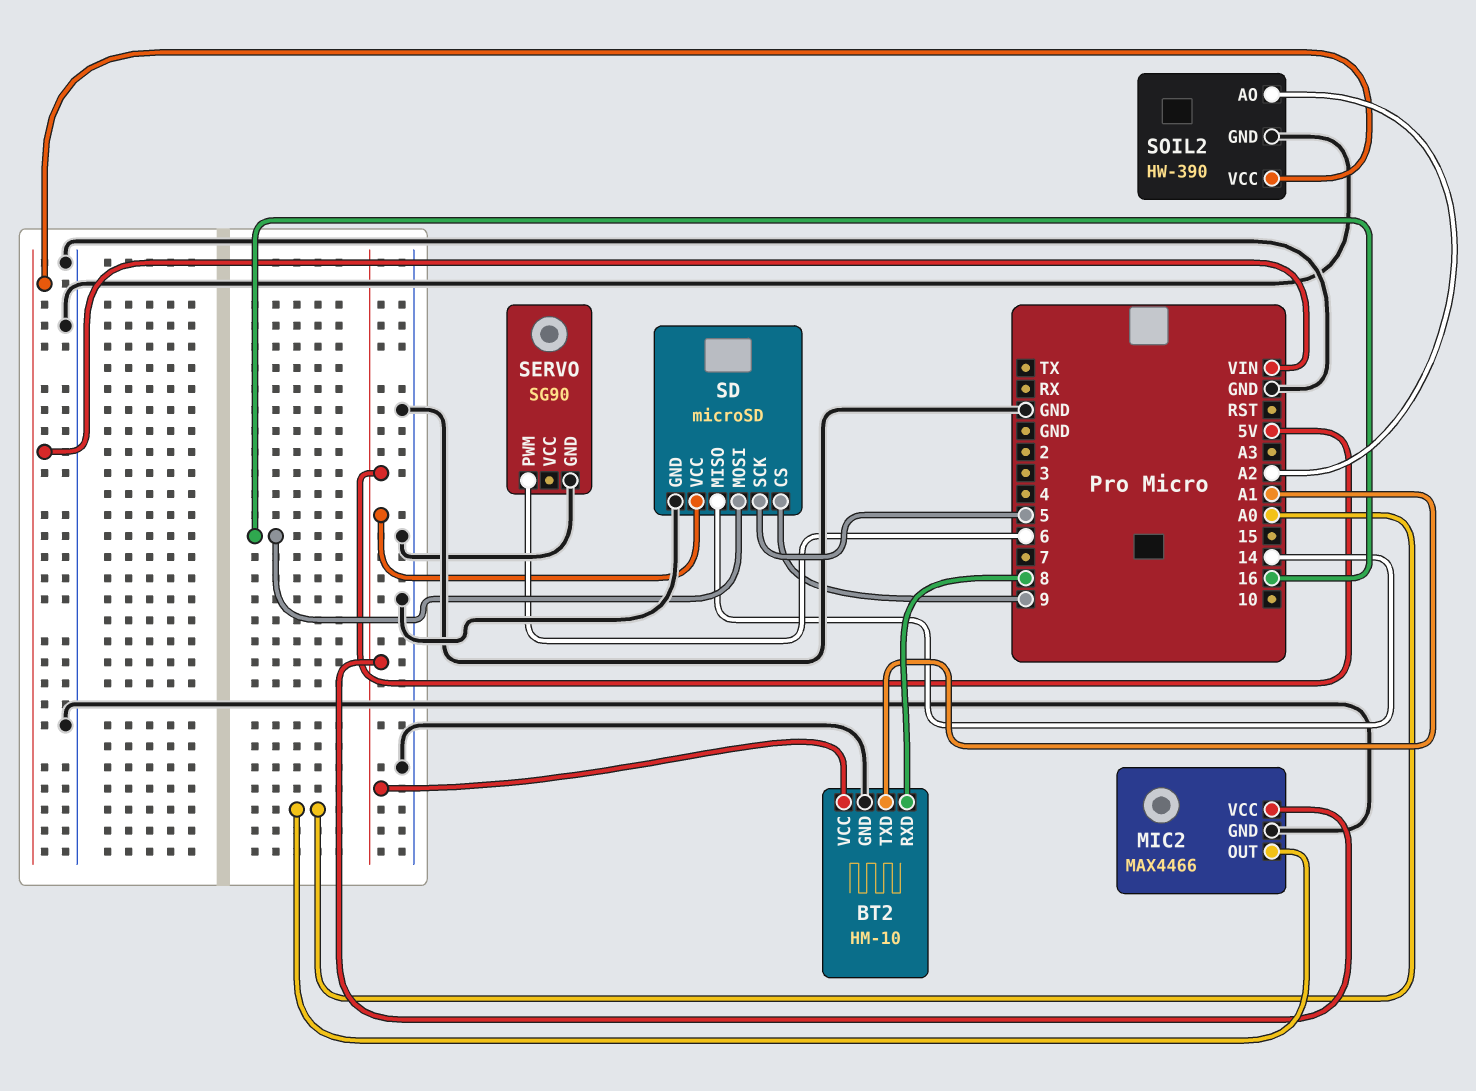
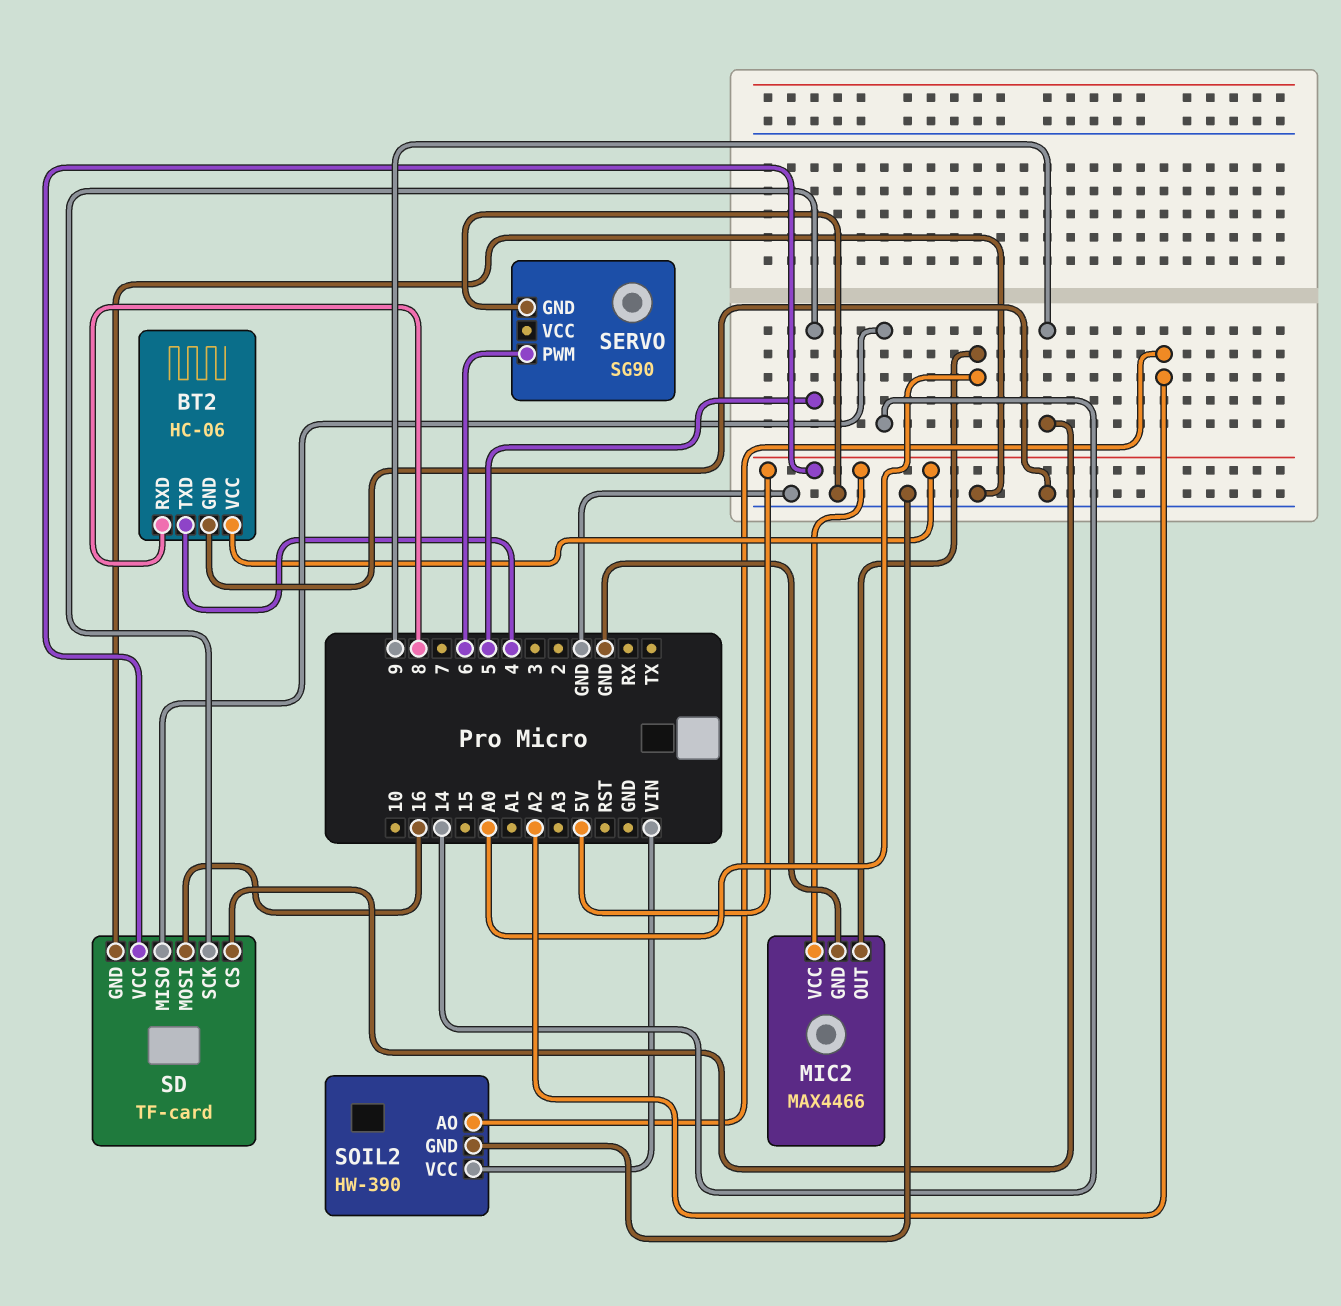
BT2: HM-10 -> HC-06
BT2 pin TXD: A1 -> 4
SD: microSD -> TF-card

